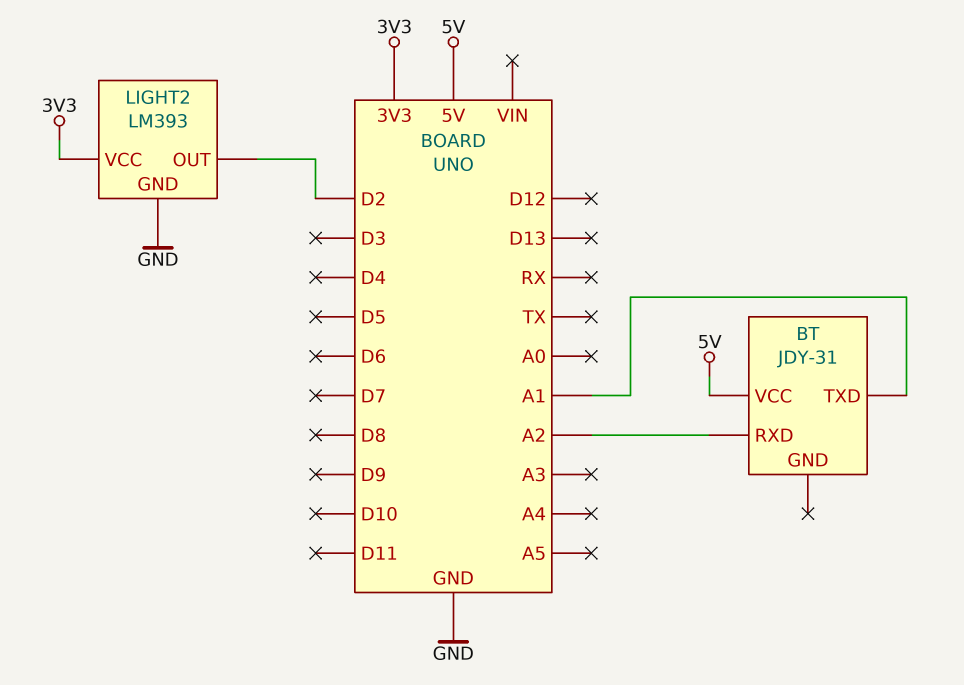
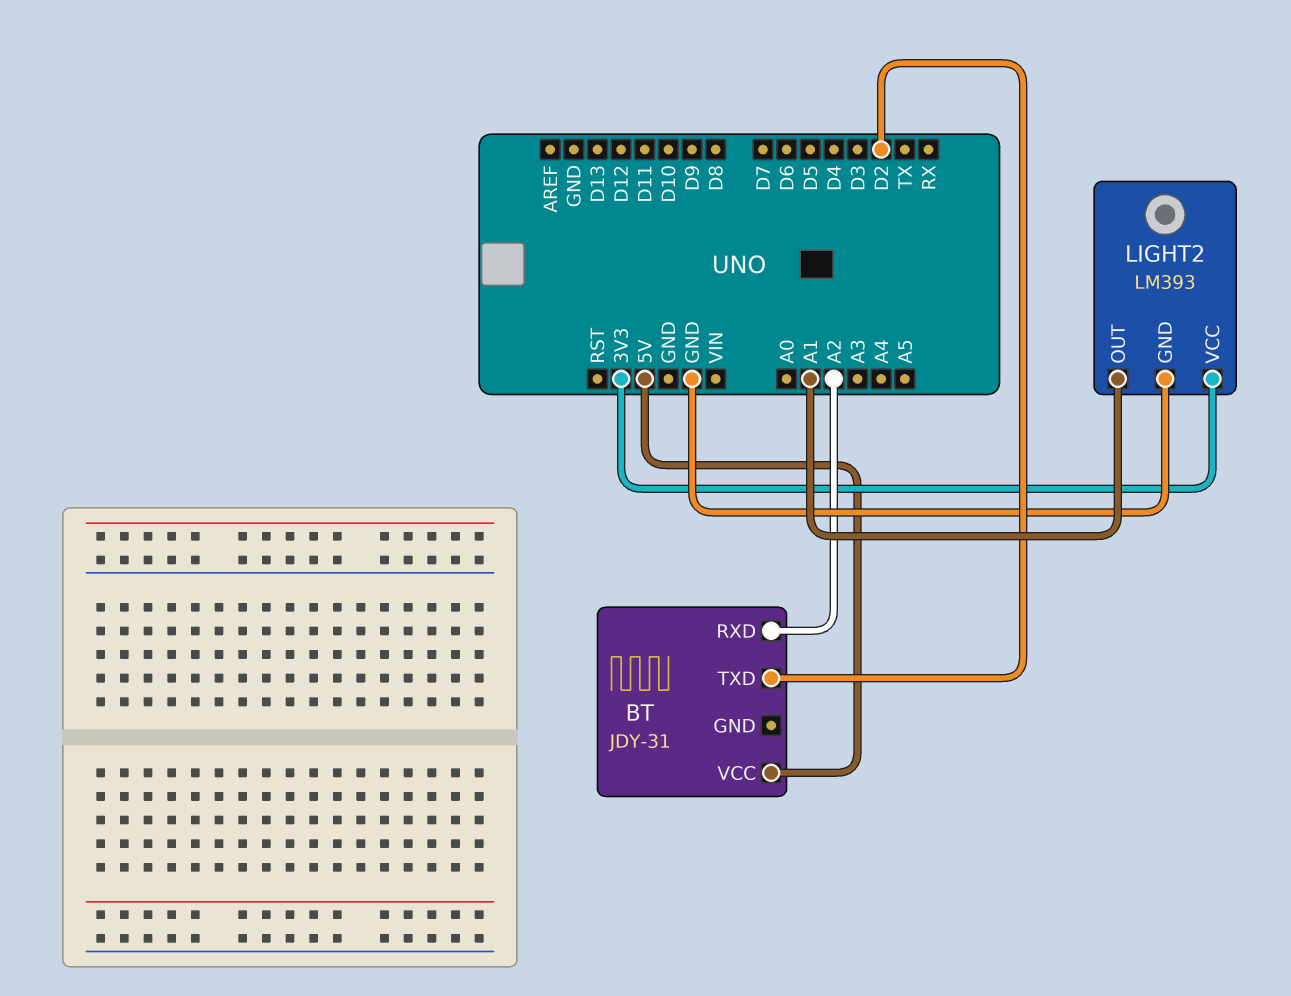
BT pin TXD: A1 -> D2
LIGHT2 pin OUT: D2 -> A1

